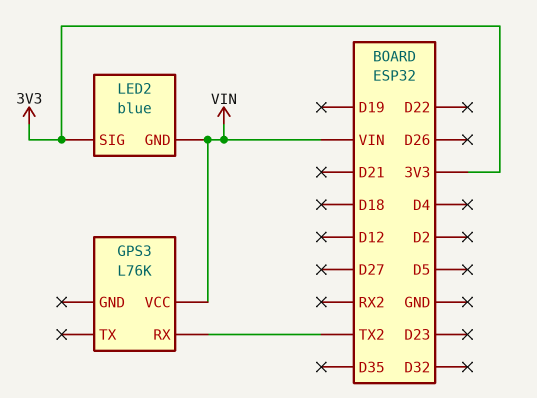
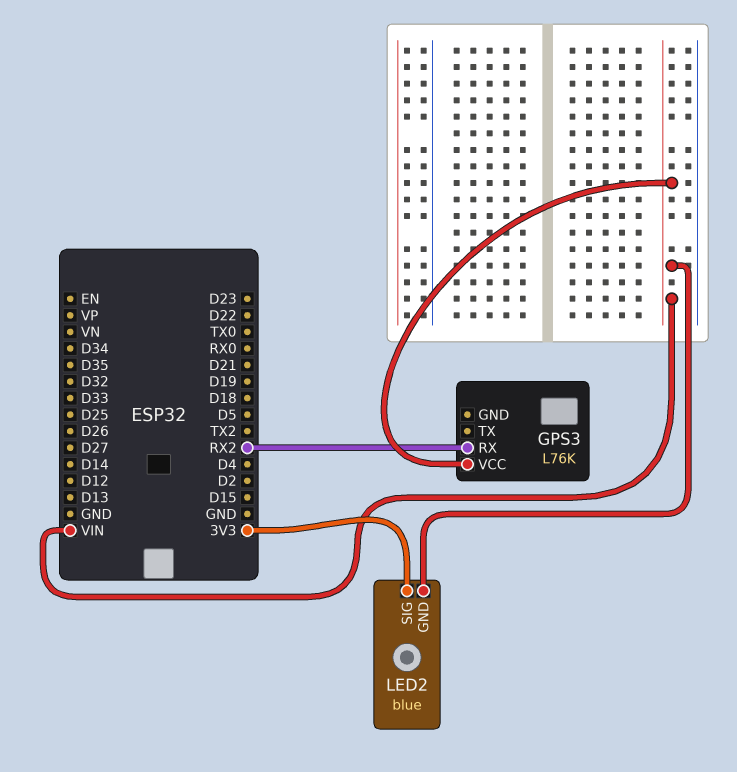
GPS3 pin RX: TX2 -> RX2

